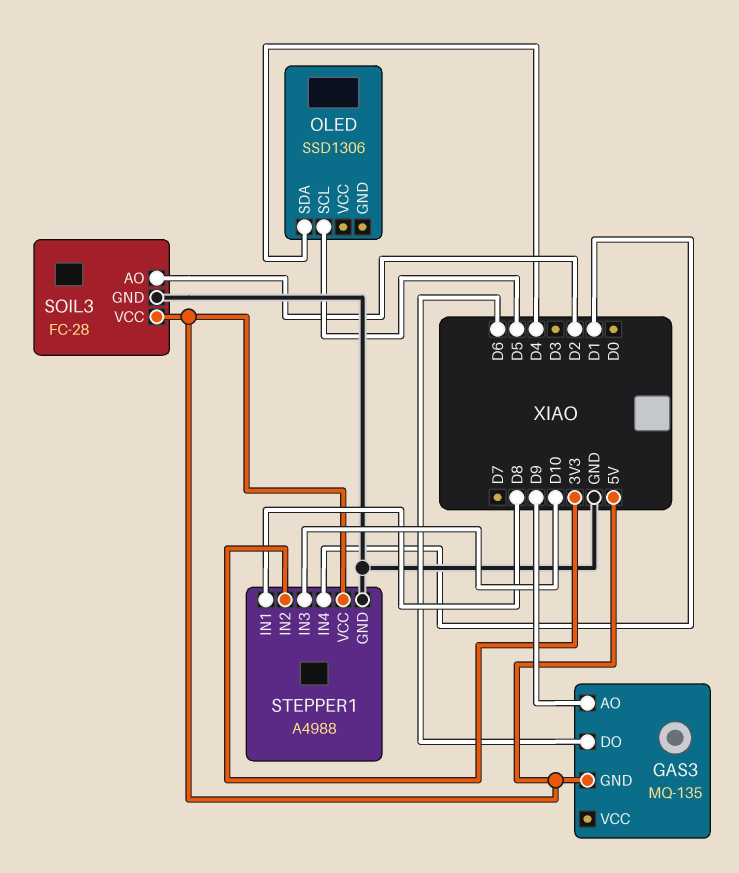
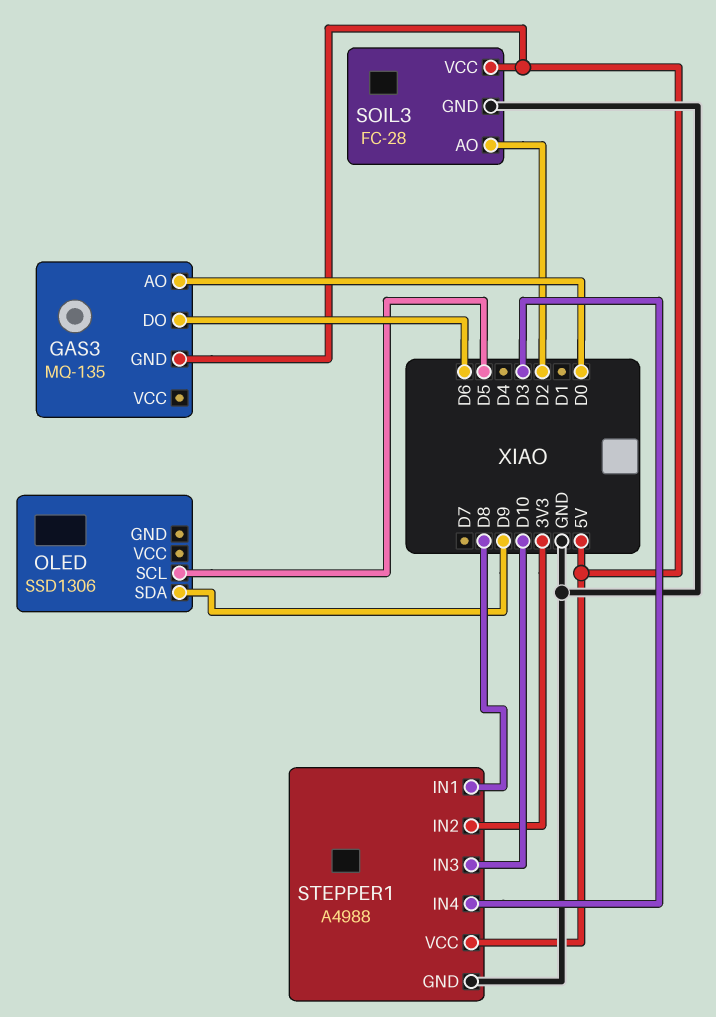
GAS3 pin AO: D9 -> D0
OLED pin SDA: D4 -> D9
STEPPER1 pin IN4: D1 -> D3

